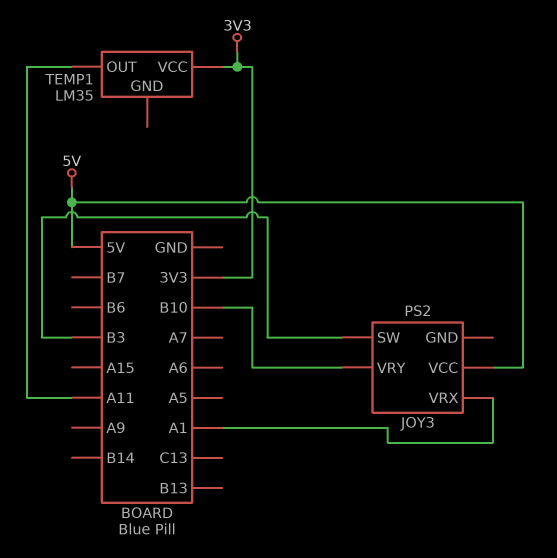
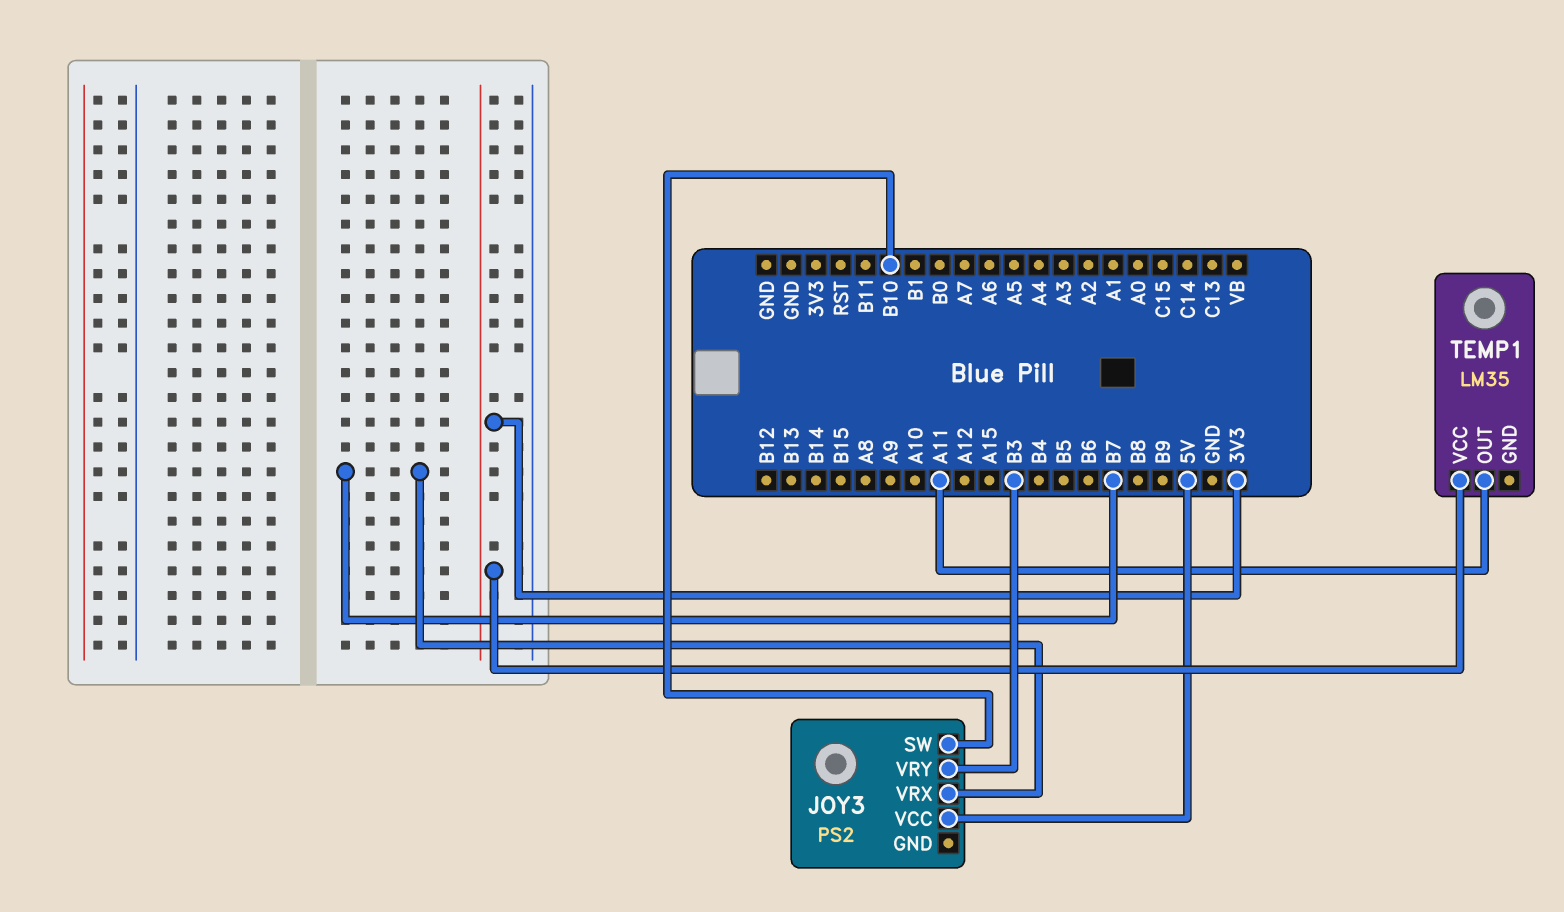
JOY3 pin SW: B3 -> B10
JOY3 pin VRX: A1 -> B7
JOY3 pin VRY: B10 -> B3

